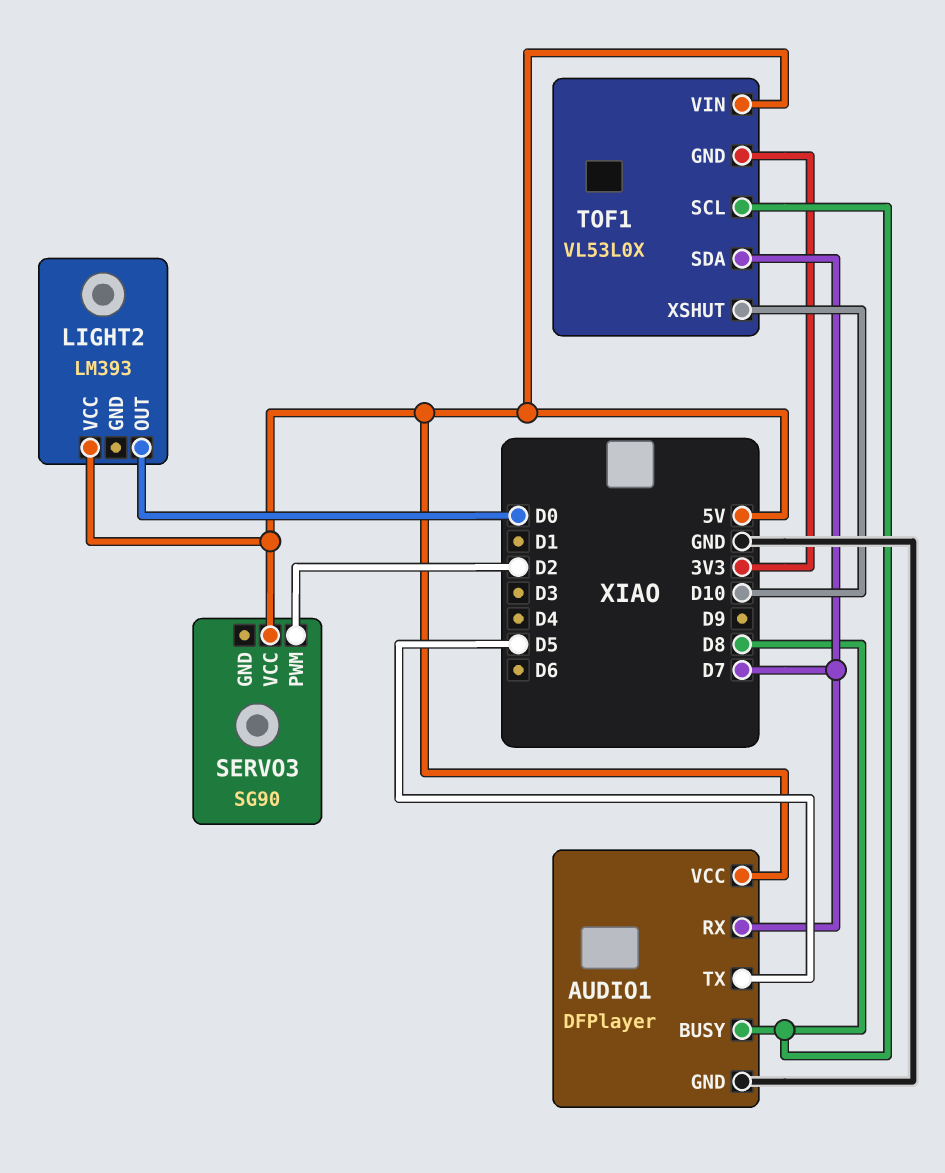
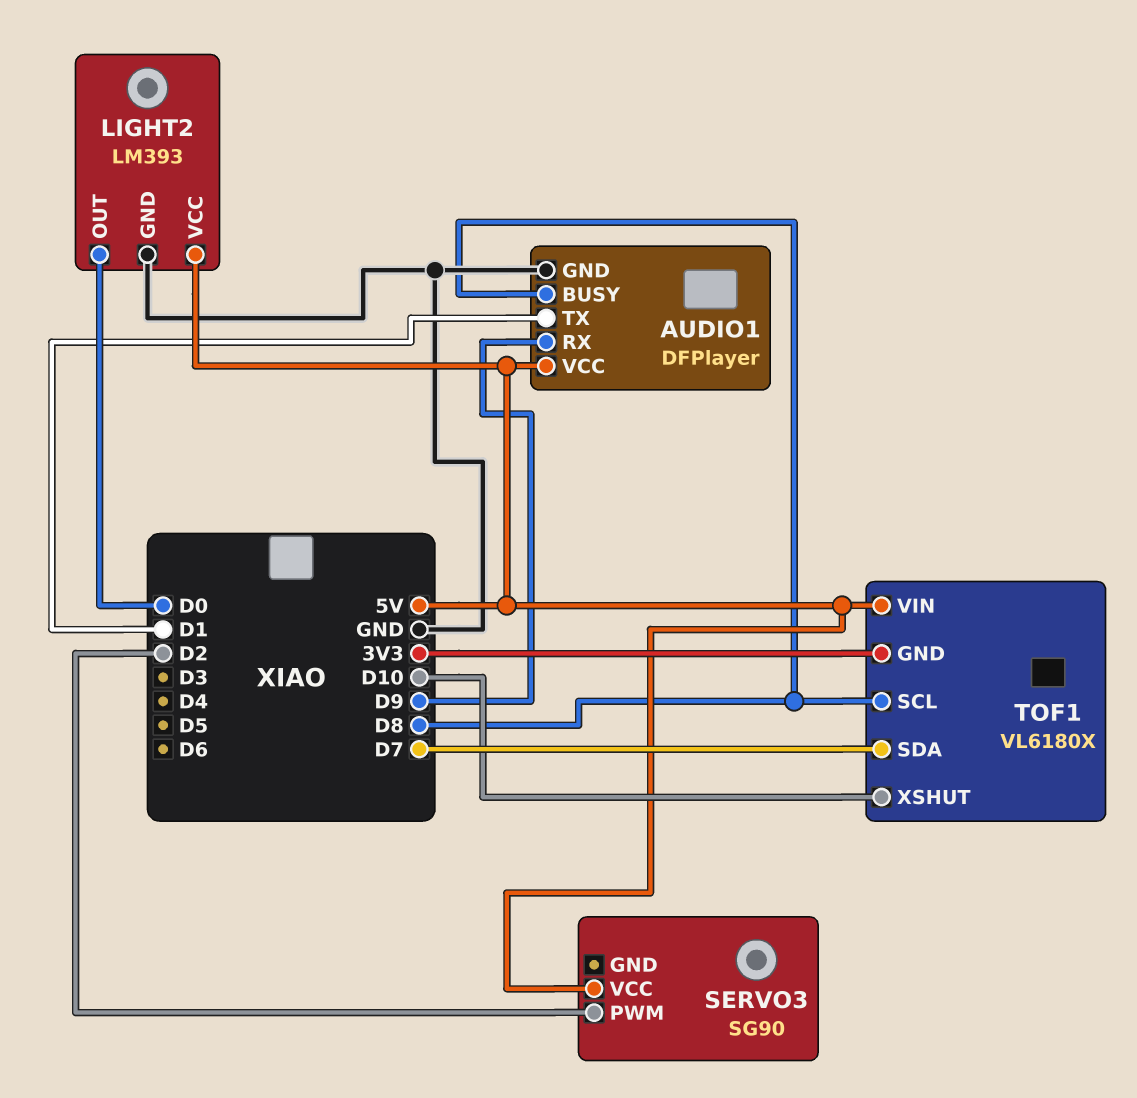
AUDIO1 pin RX: D7 -> D9
AUDIO1 pin TX: D5 -> D1
LIGHT2 pin GND: none -> GND
TOF1: VL53L0X -> VL6180X

